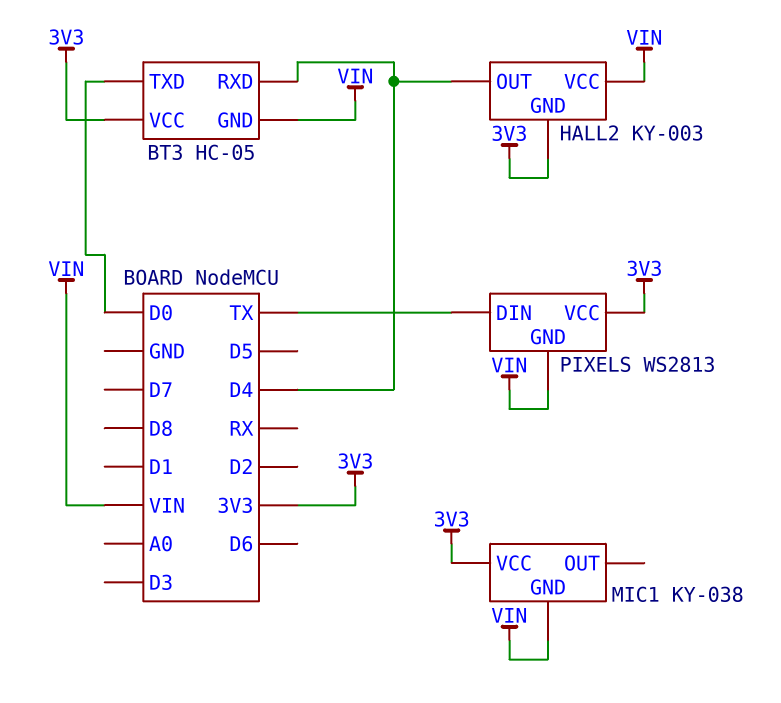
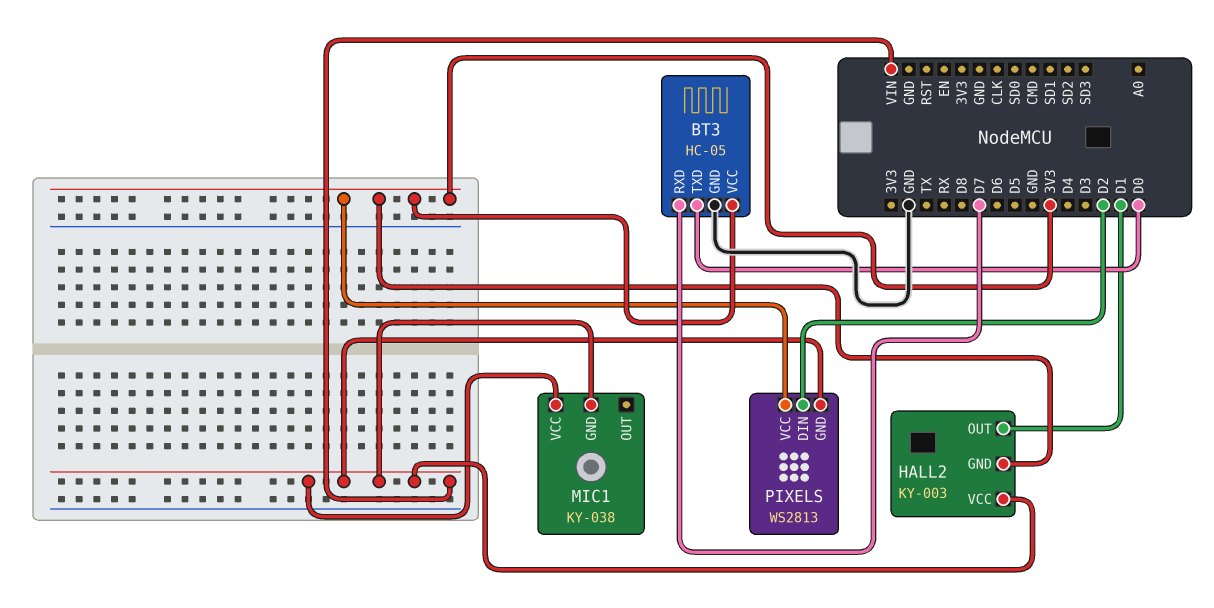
BT3 pin GND: VIN -> GND
BT3 pin RXD: D4 -> D7
HALL2 pin OUT: D4 -> D1
MIC1 pin VCC: 3V3 -> VIN
PIXELS pin DIN: TX -> D2

